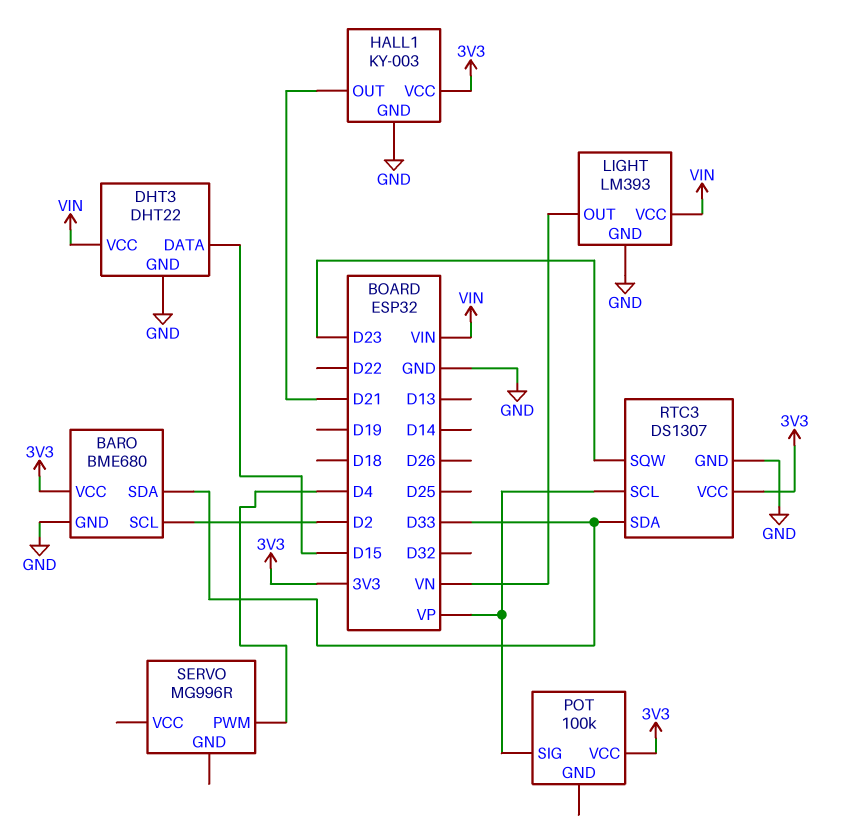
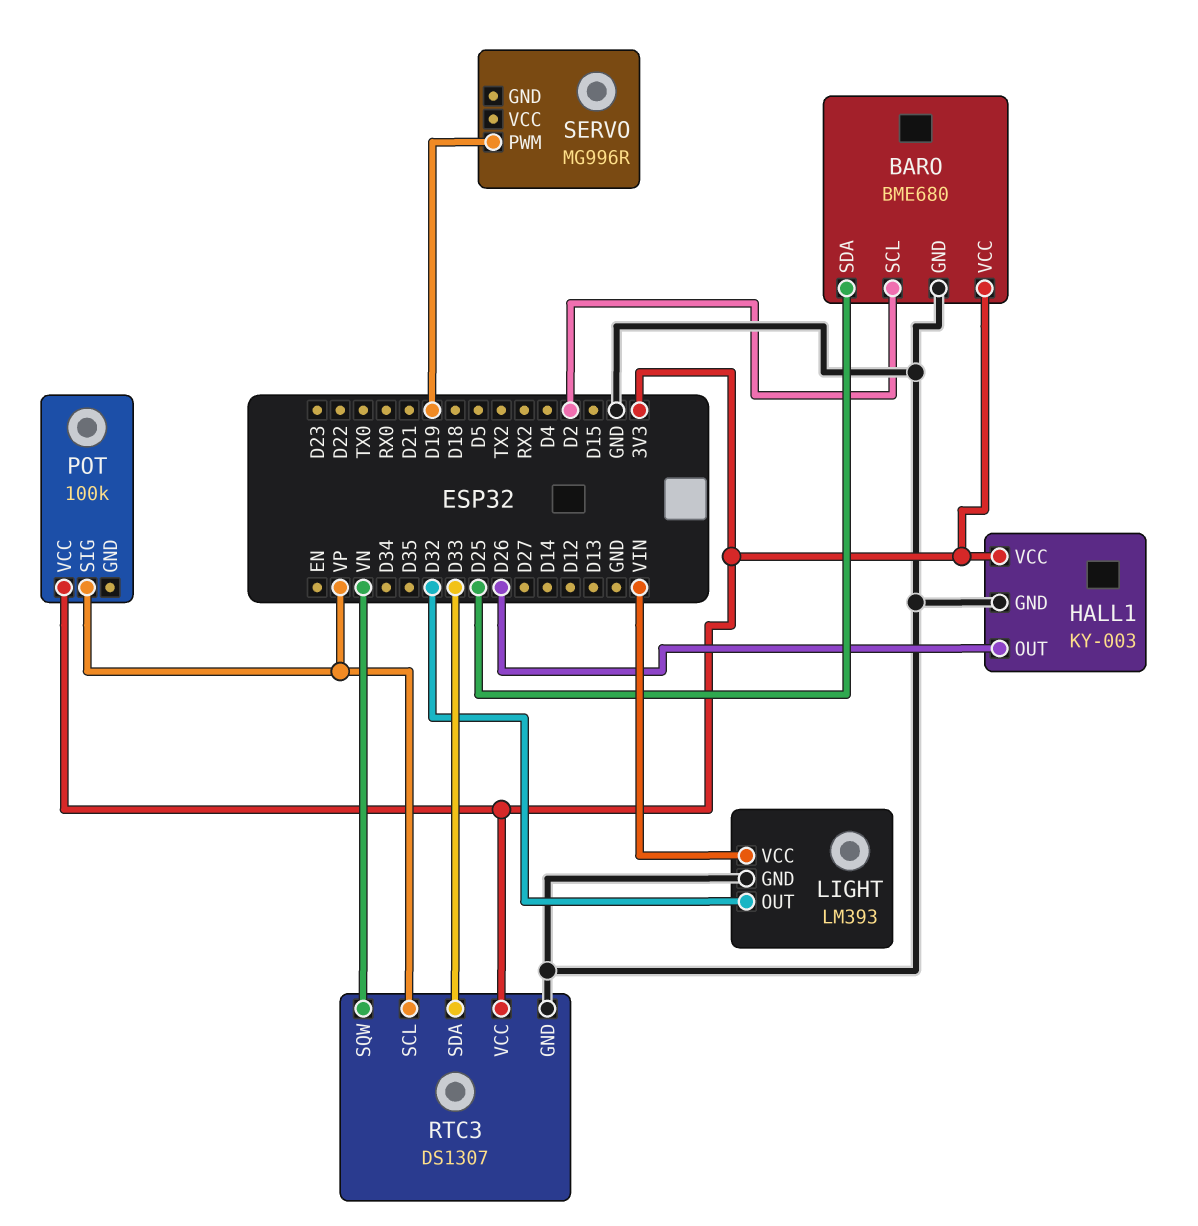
BARO pin SDA: D33 -> D25
DHT3: DHT22 -> none
DHT3 pin DATA: D15 -> none
DHT3 pin GND: GND -> none
DHT3 pin VCC: VIN -> none
HALL1 pin OUT: D21 -> D26
LIGHT pin OUT: VN -> D32
RTC3 pin SQW: D23 -> VN
SERVO pin PWM: D4 -> D19

